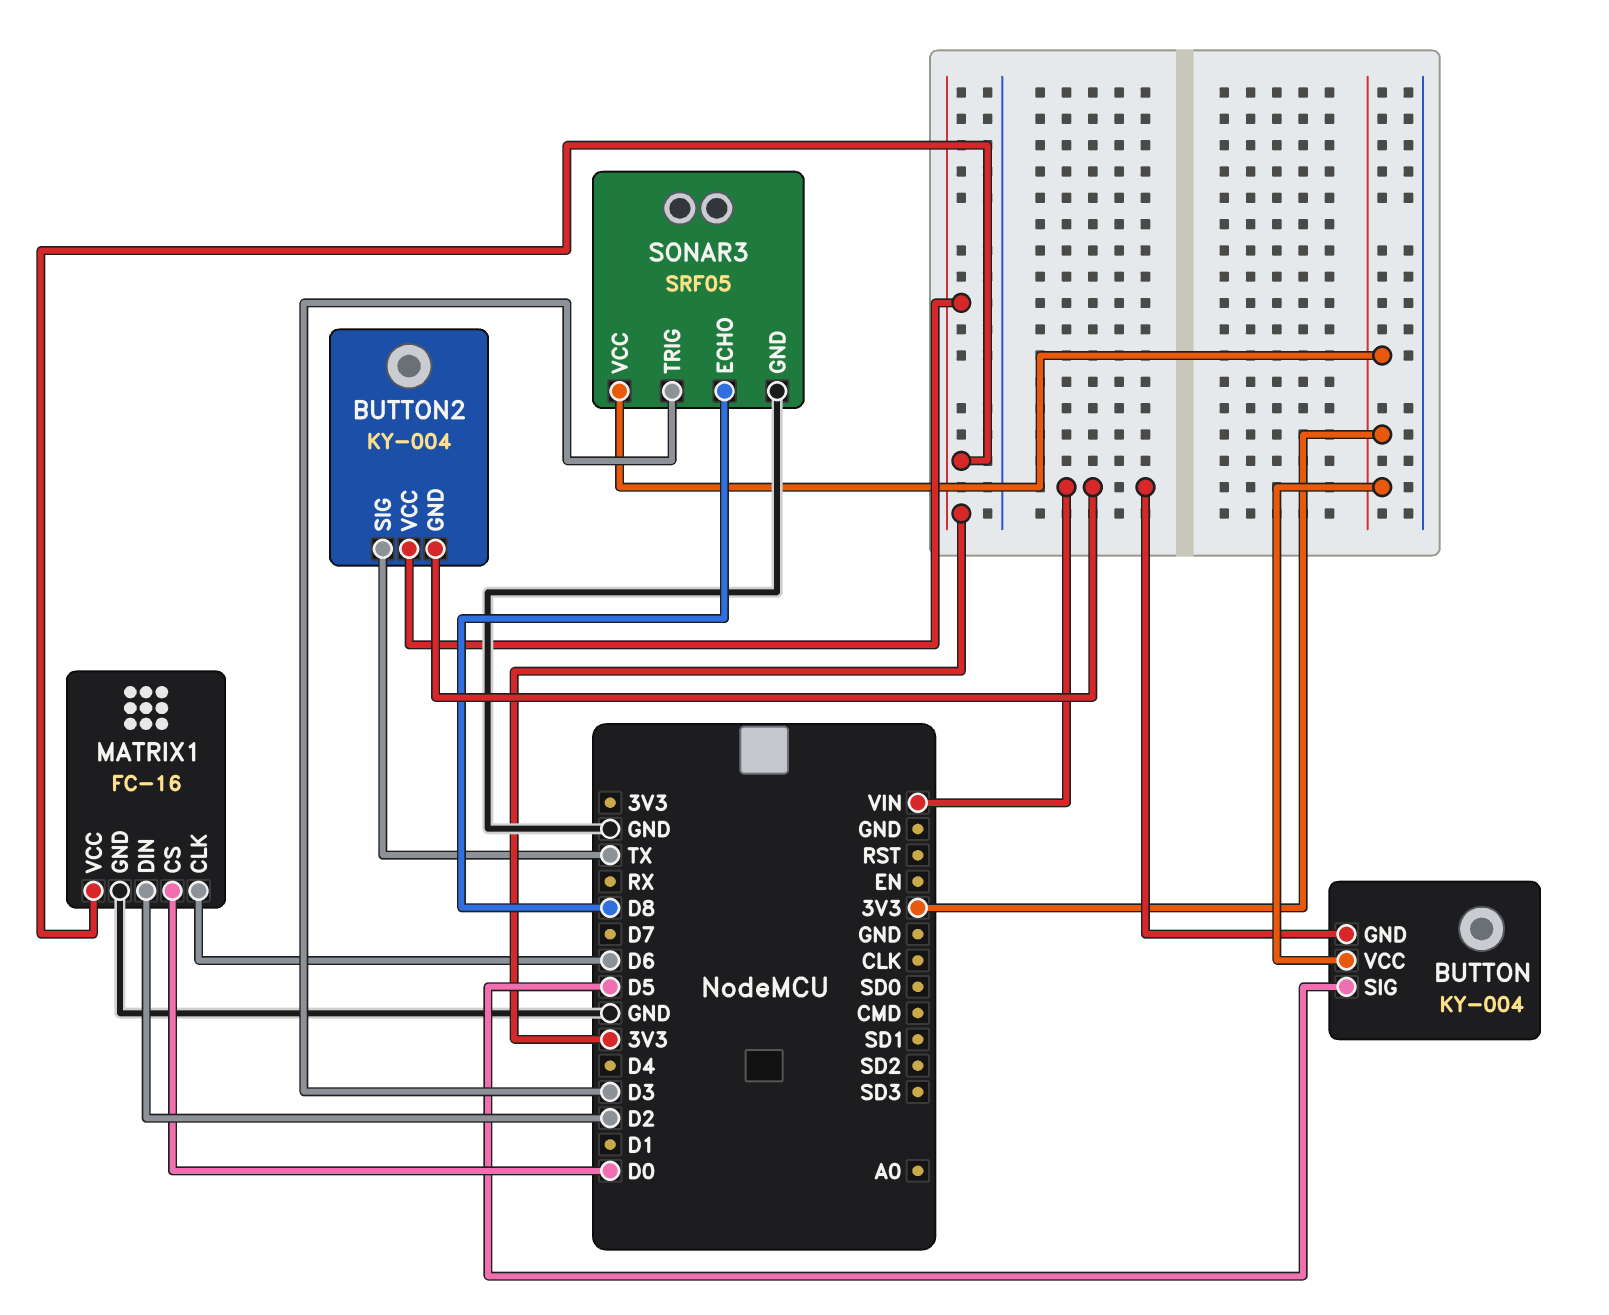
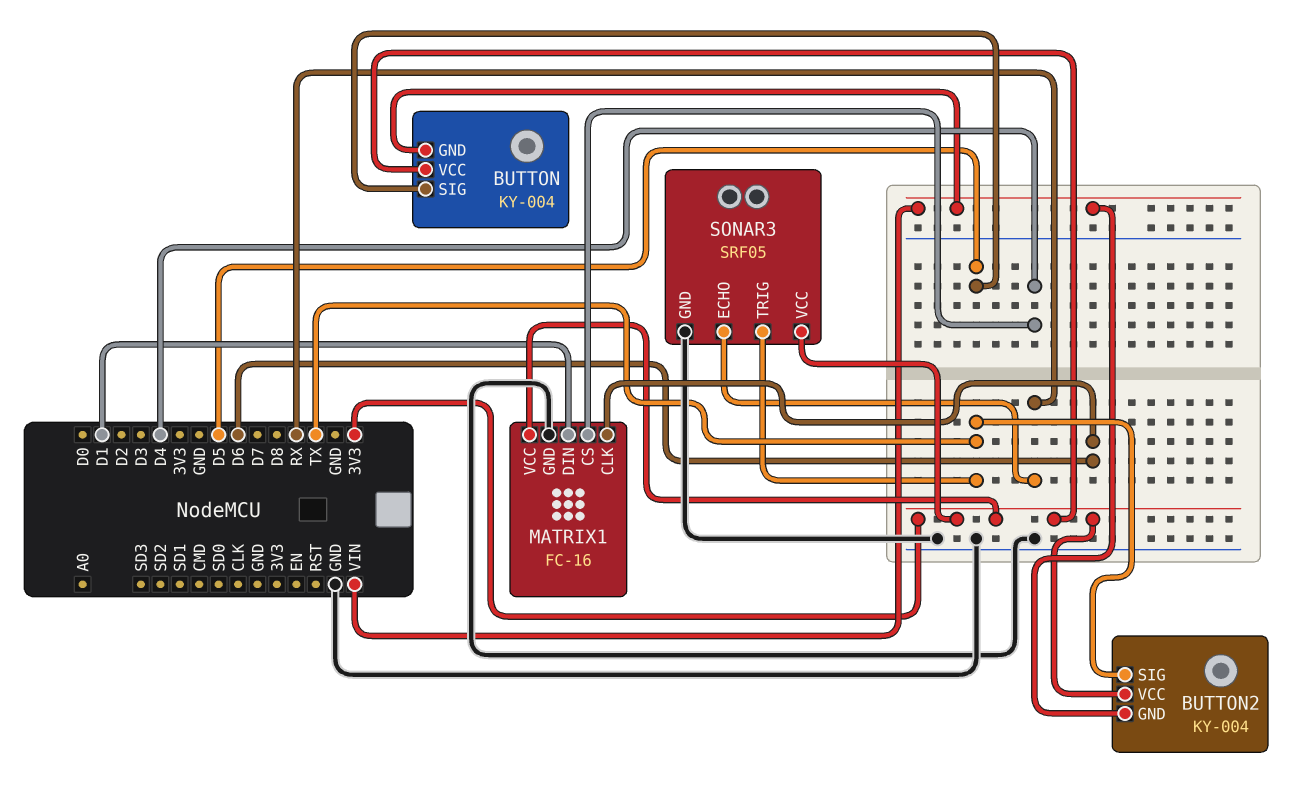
MATRIX1 pin CS: D0 -> D4
MATRIX1 pin DIN: D2 -> D1
SONAR3 pin ECHO: D8 -> RX
SONAR3 pin TRIG: D3 -> TX

